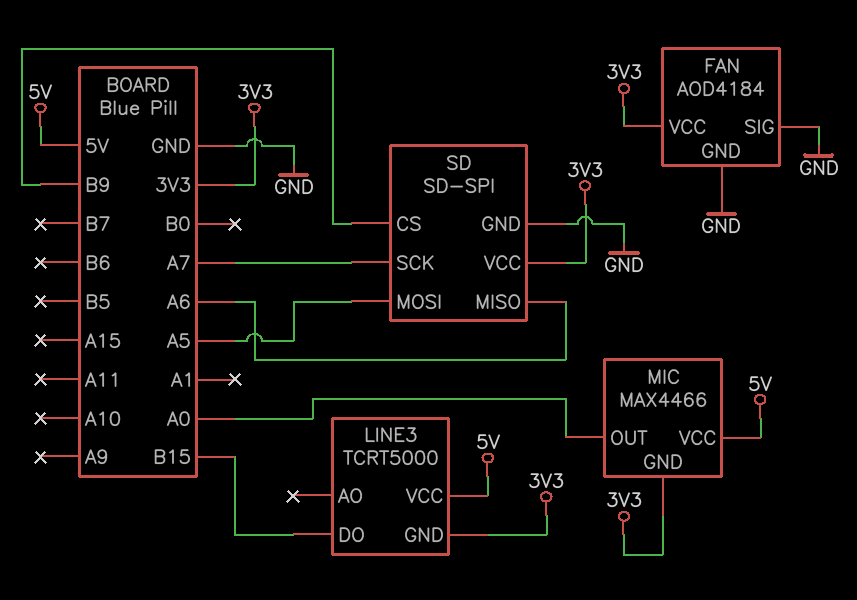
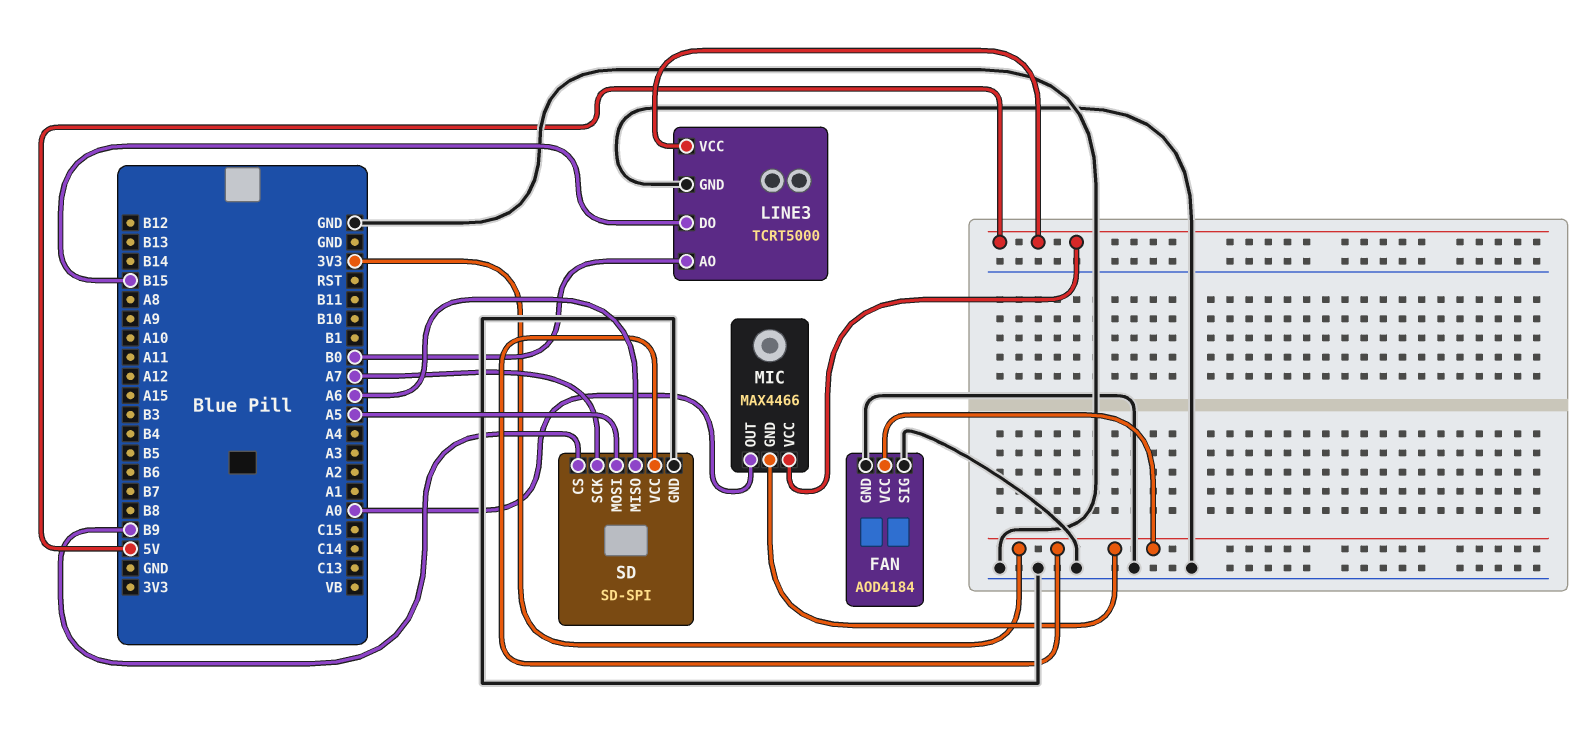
LINE3 pin AO: none -> B0
LINE3 pin GND: 3V3 -> GND

